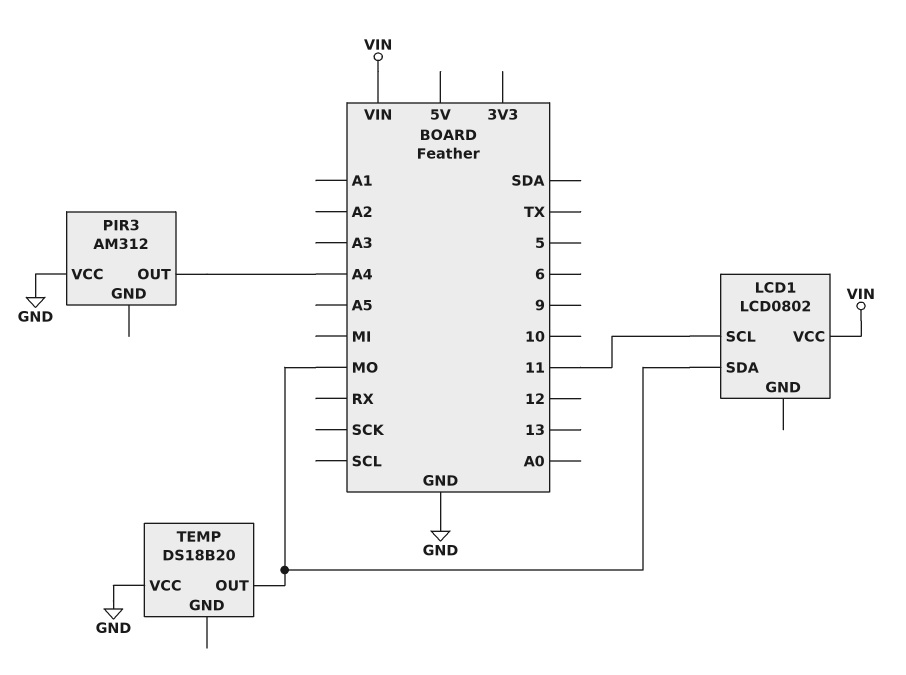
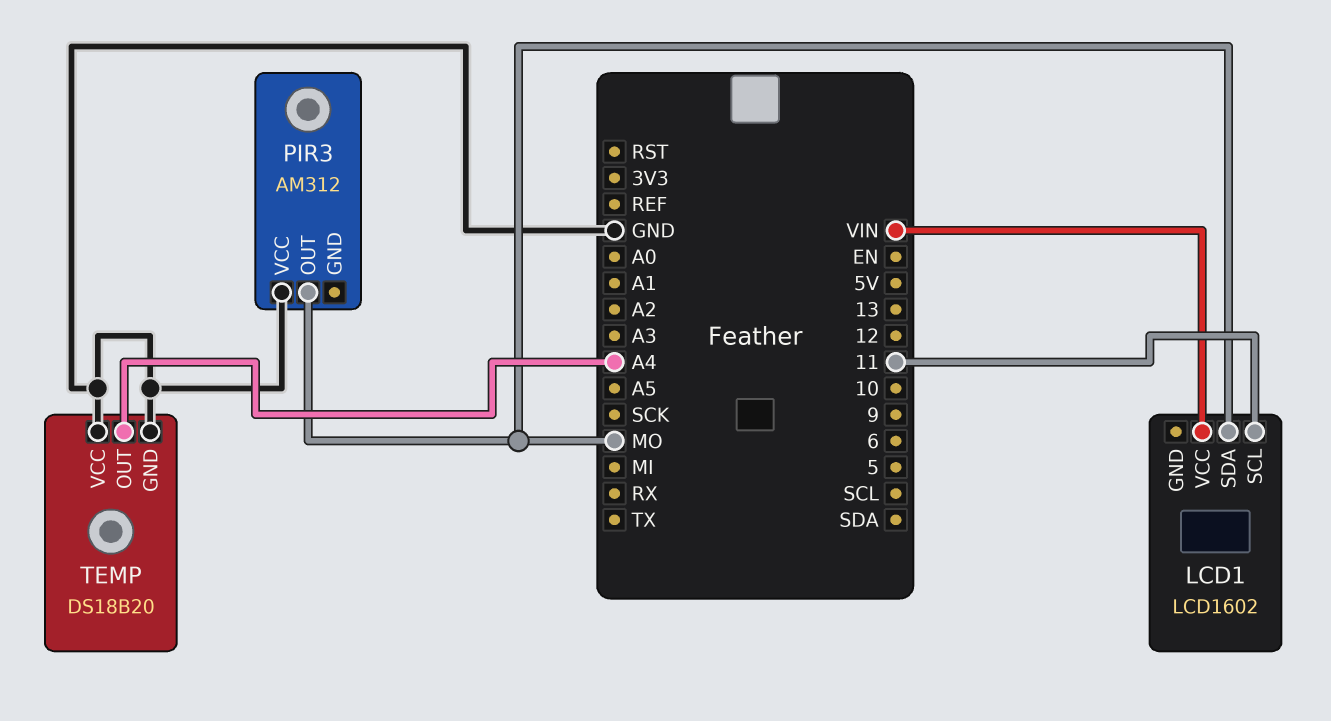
LCD1: LCD0802 -> LCD1602
PIR3 pin OUT: A4 -> MO
TEMP pin GND: none -> GND
TEMP pin OUT: MO -> A4

